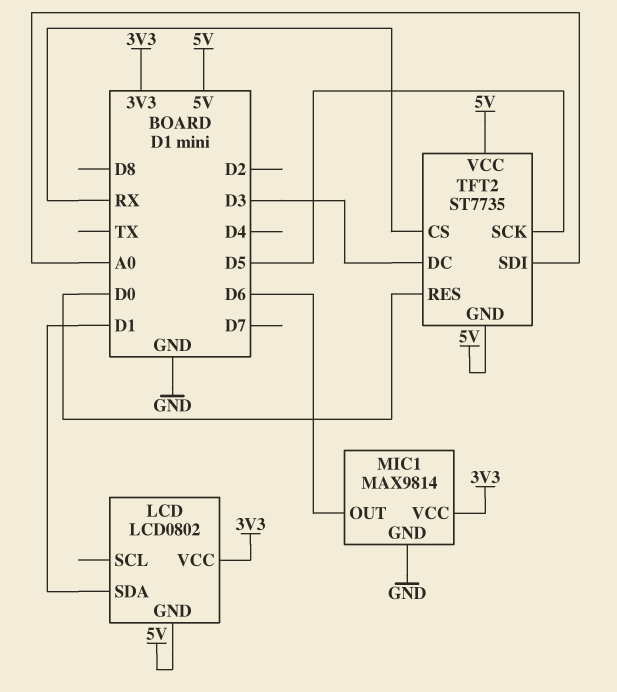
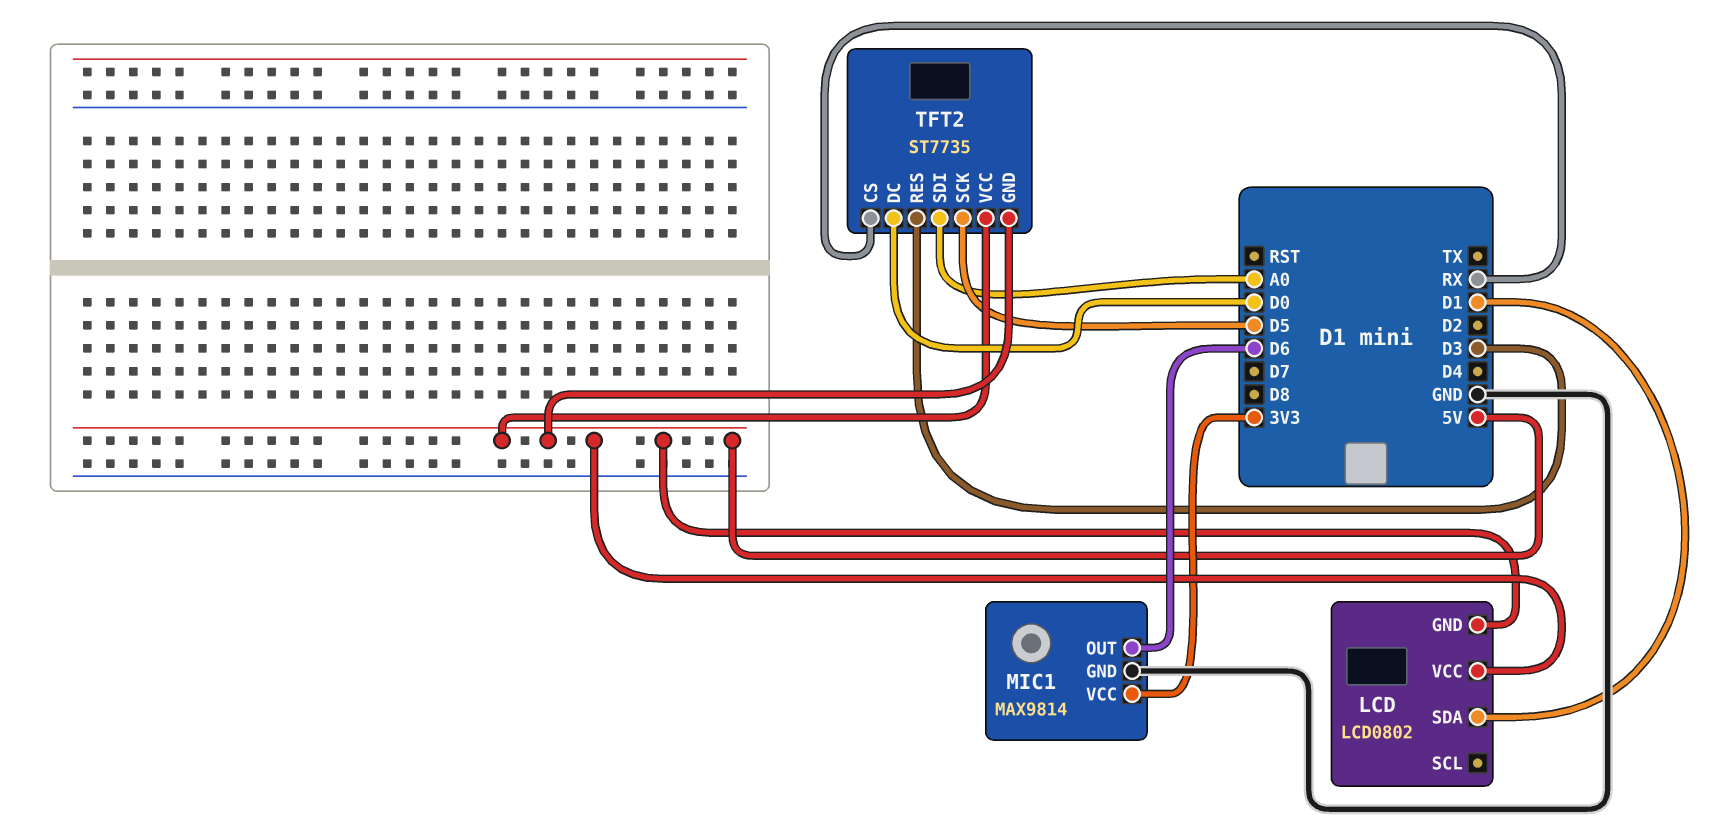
LCD pin VCC: 3V3 -> 5V
TFT2 pin DC: D3 -> D0
TFT2 pin RES: D0 -> D3

